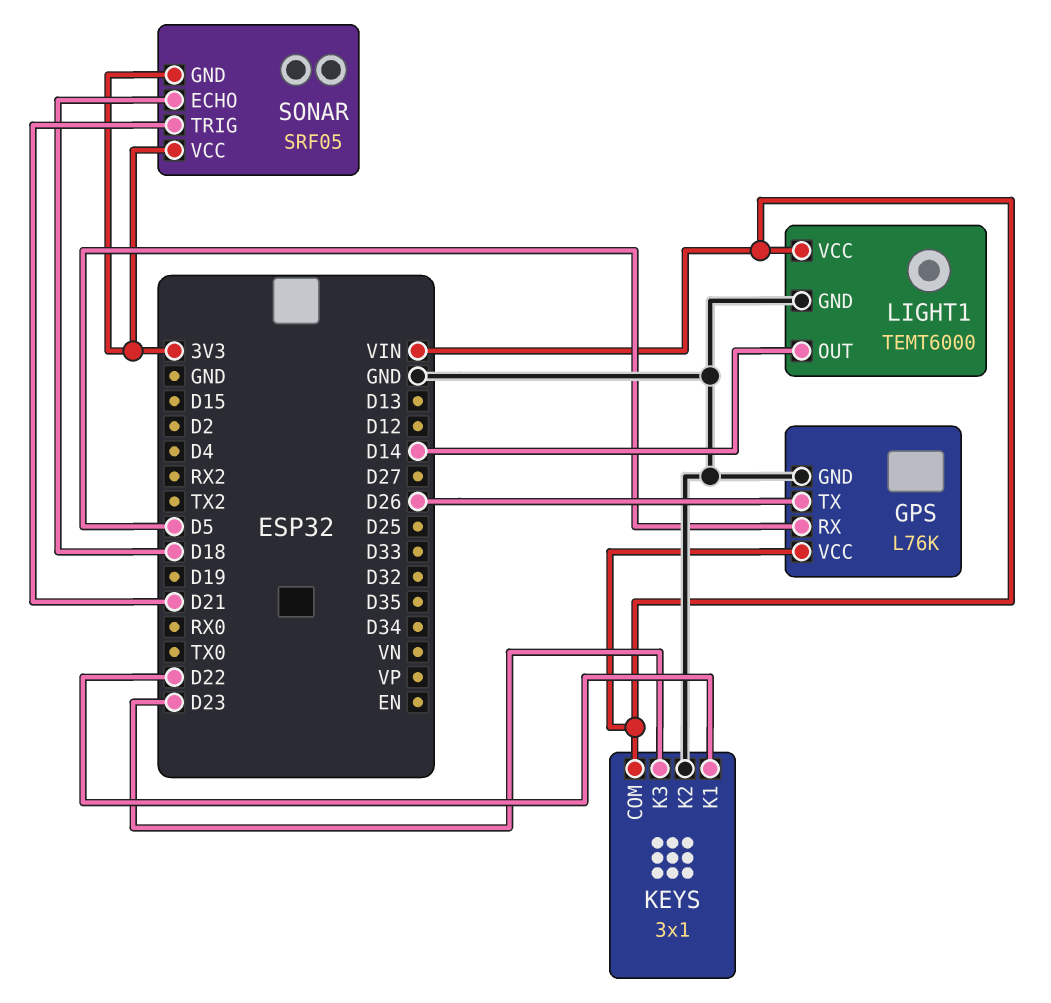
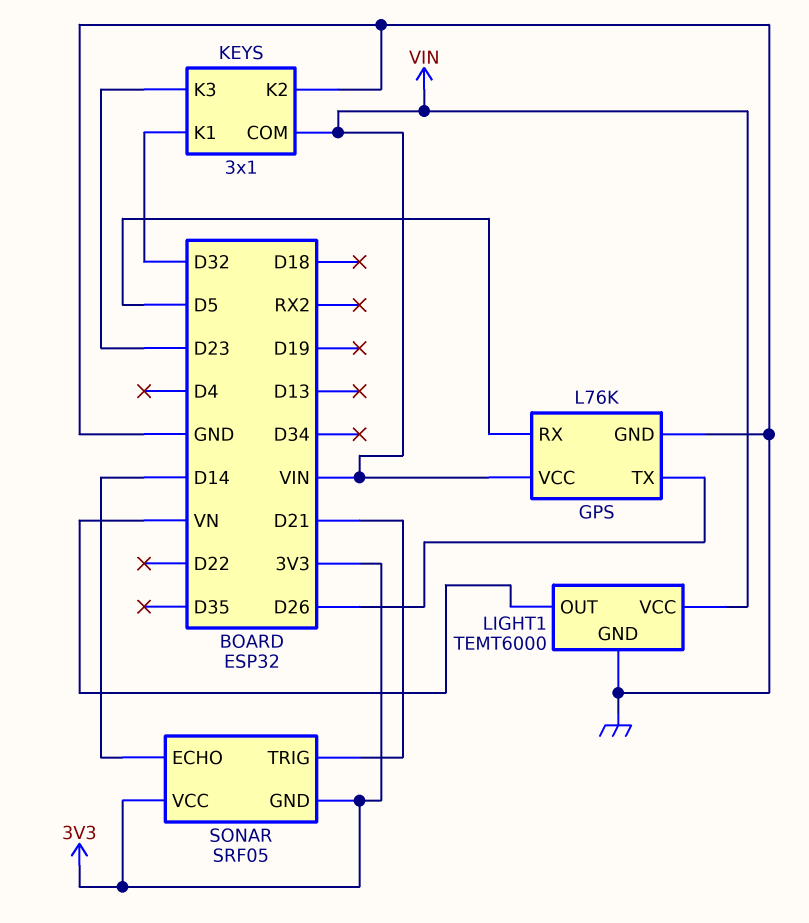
KEYS pin K1: D22 -> D32
LIGHT1 pin OUT: D14 -> VN
SONAR pin ECHO: D18 -> D14

